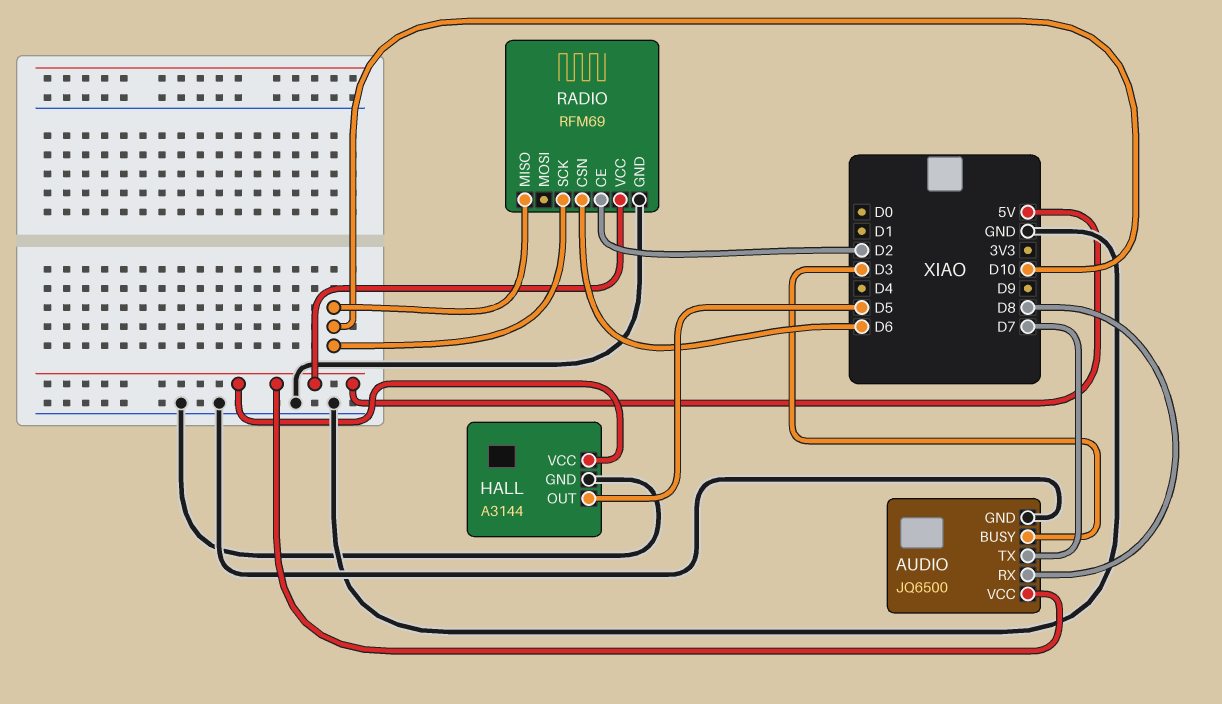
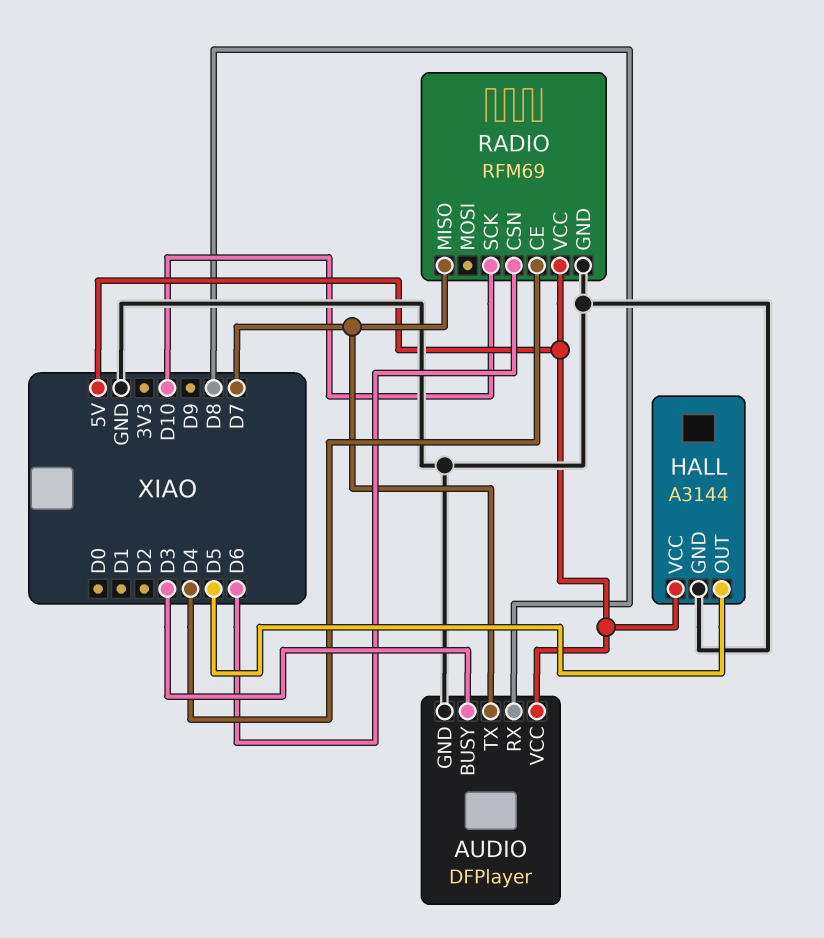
AUDIO: JQ6500 -> DFPlayer
RADIO pin CE: D2 -> D4
RADIO pin MISO: D10 -> D7

